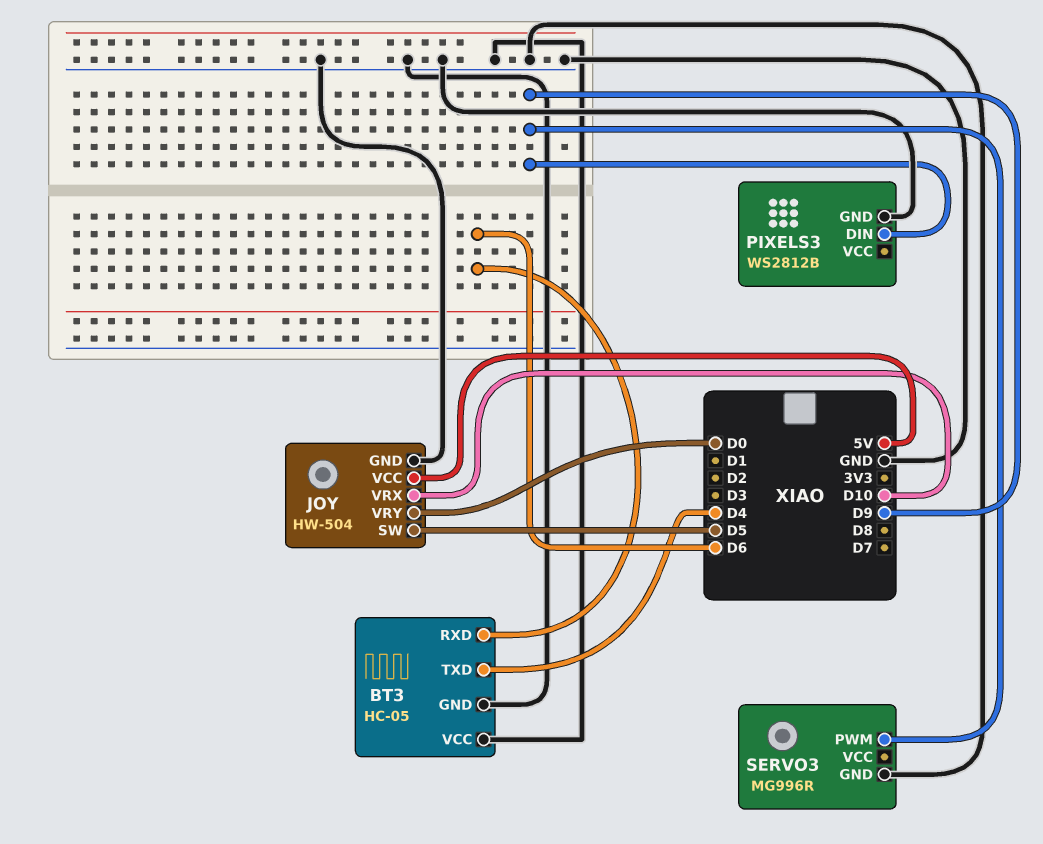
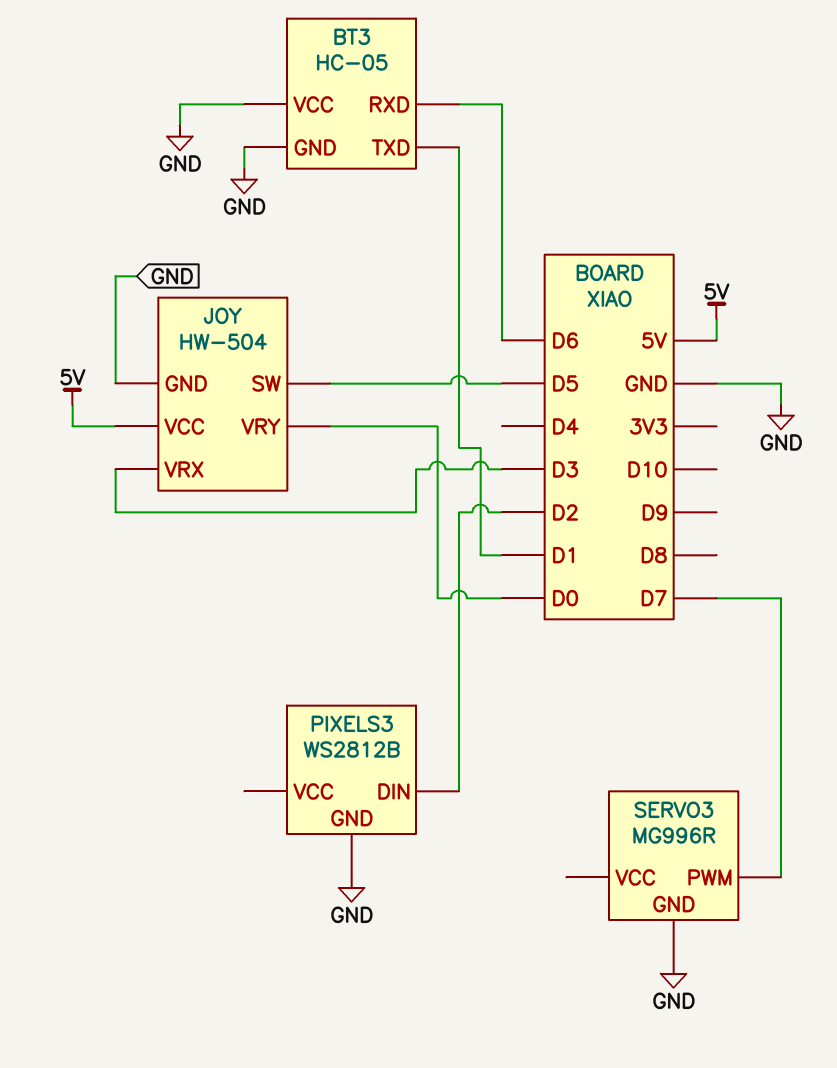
BT3 pin TXD: D4 -> D1
JOY pin VRX: D10 -> D3
PIXELS3 pin DIN: D9 -> D2
SERVO3 pin PWM: D9 -> D7

